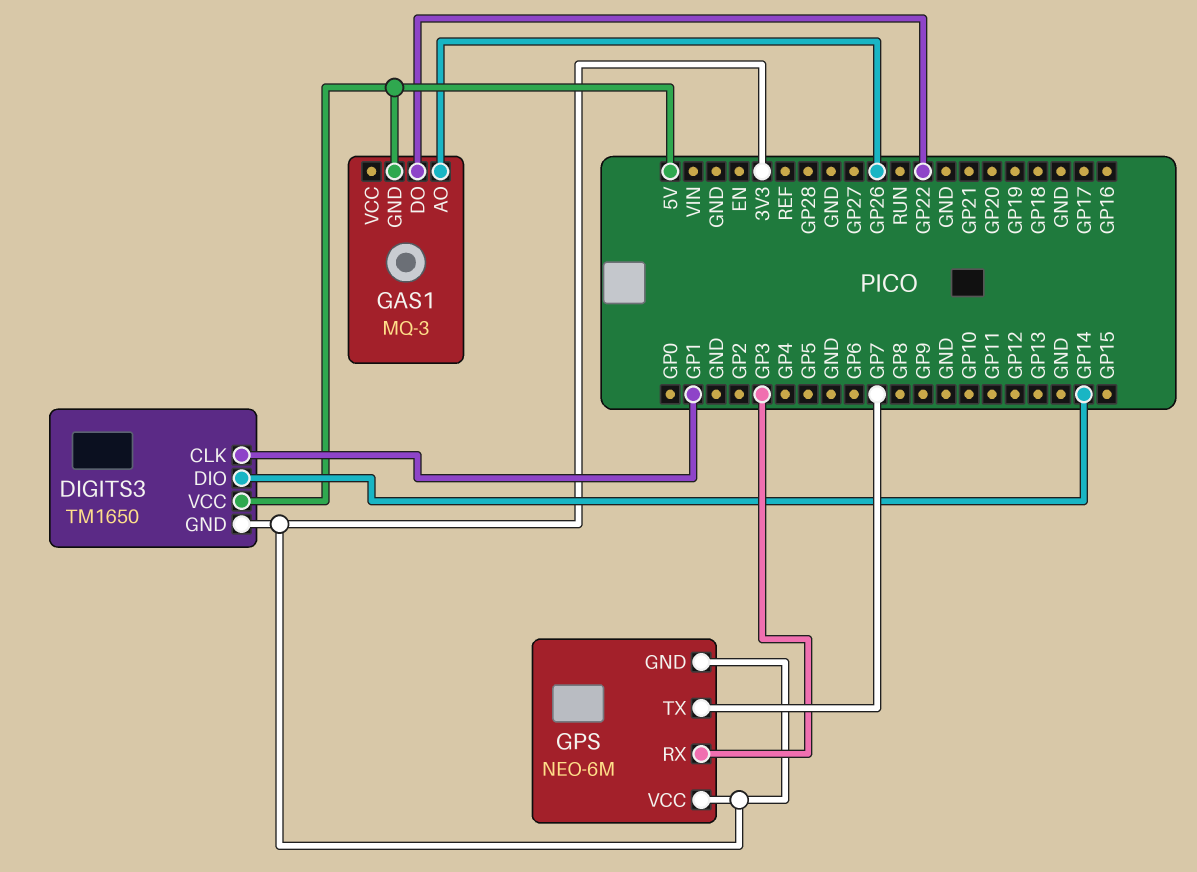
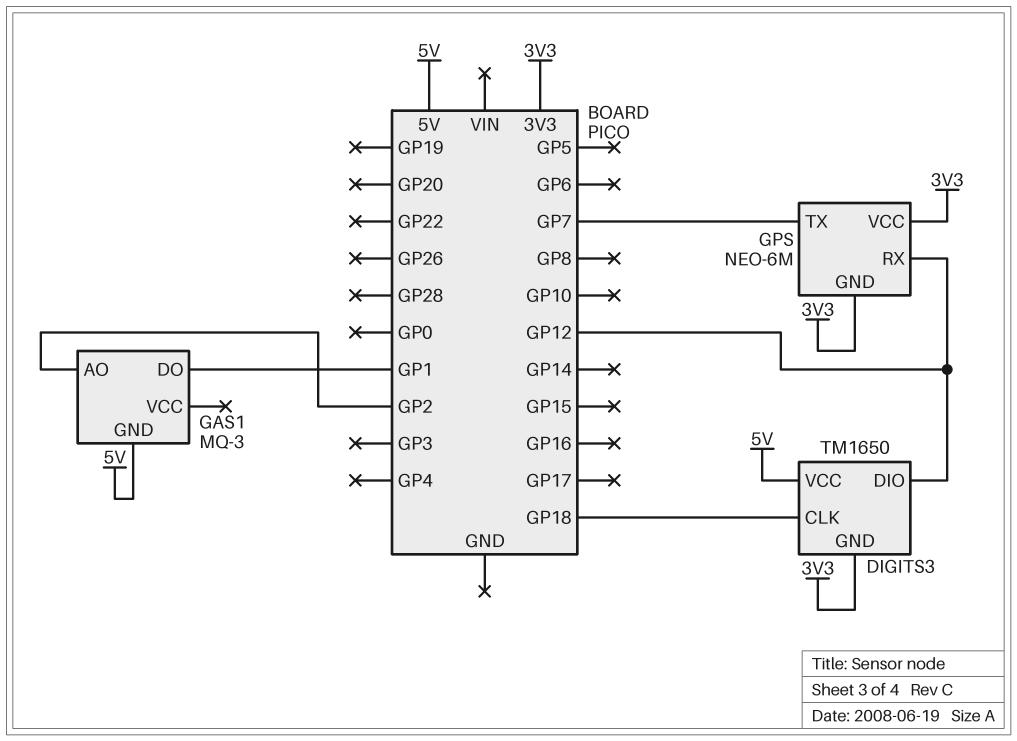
DIGITS3 pin CLK: GP1 -> GP18
DIGITS3 pin DIO: GP14 -> GP12
GAS1 pin AO: GP26 -> GP2
GAS1 pin DO: GP22 -> GP1
GPS pin RX: GP3 -> GP12

